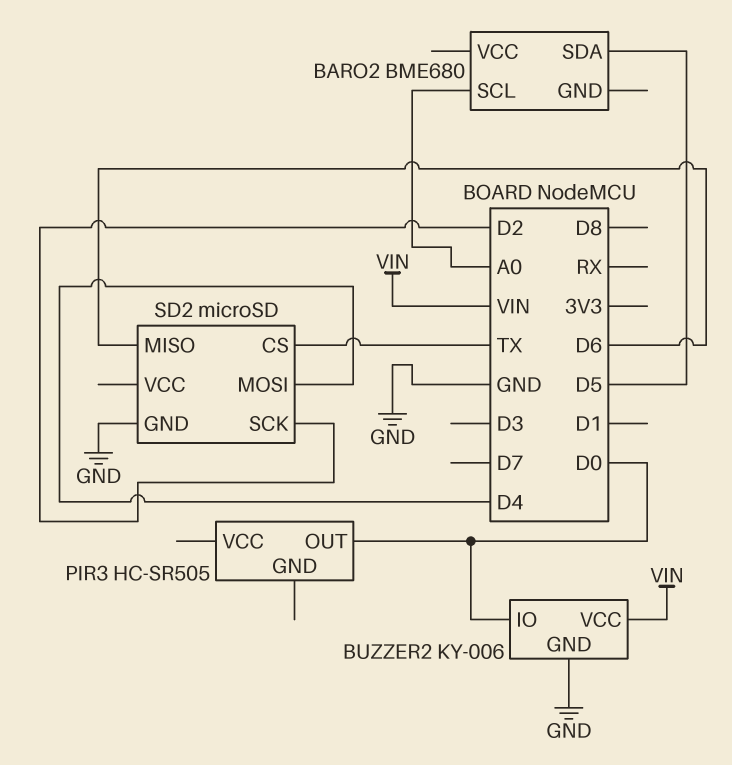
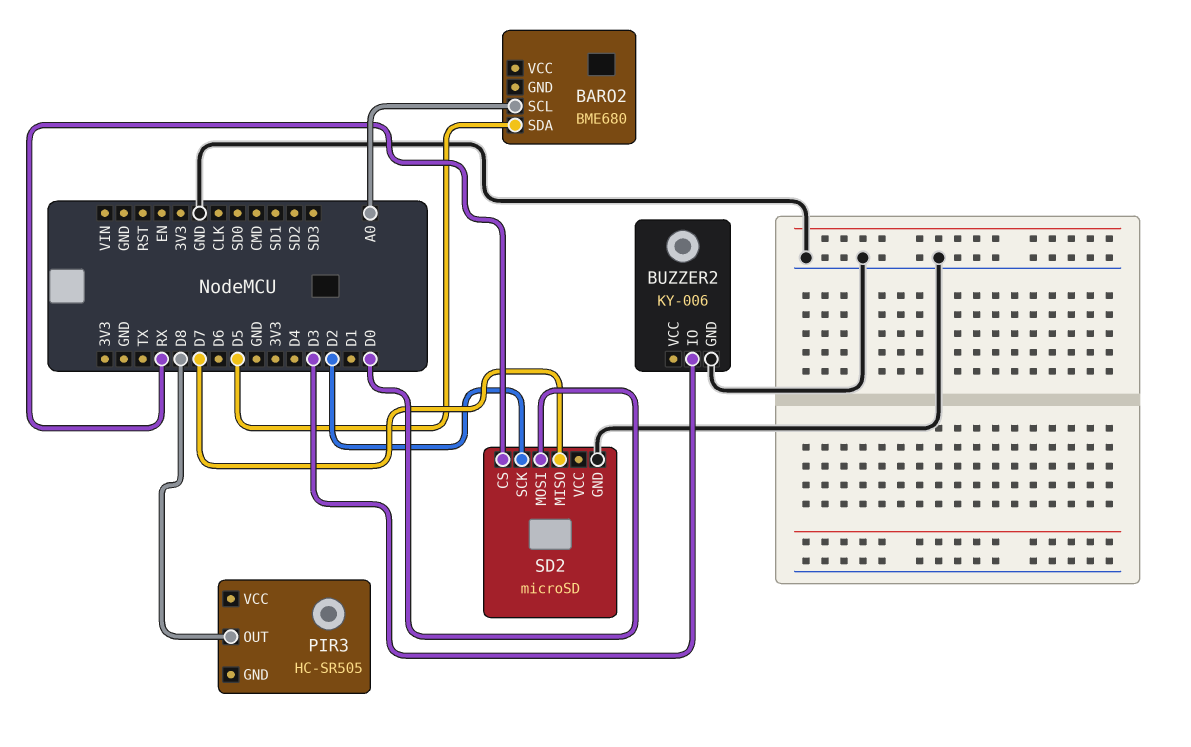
BUZZER2 pin IO: D0 -> D3
BUZZER2 pin VCC: VIN -> none
PIR3 pin OUT: D0 -> D8
SD2 pin CS: TX -> RX
SD2 pin MISO: D6 -> D7
SD2 pin MOSI: D4 -> D0

